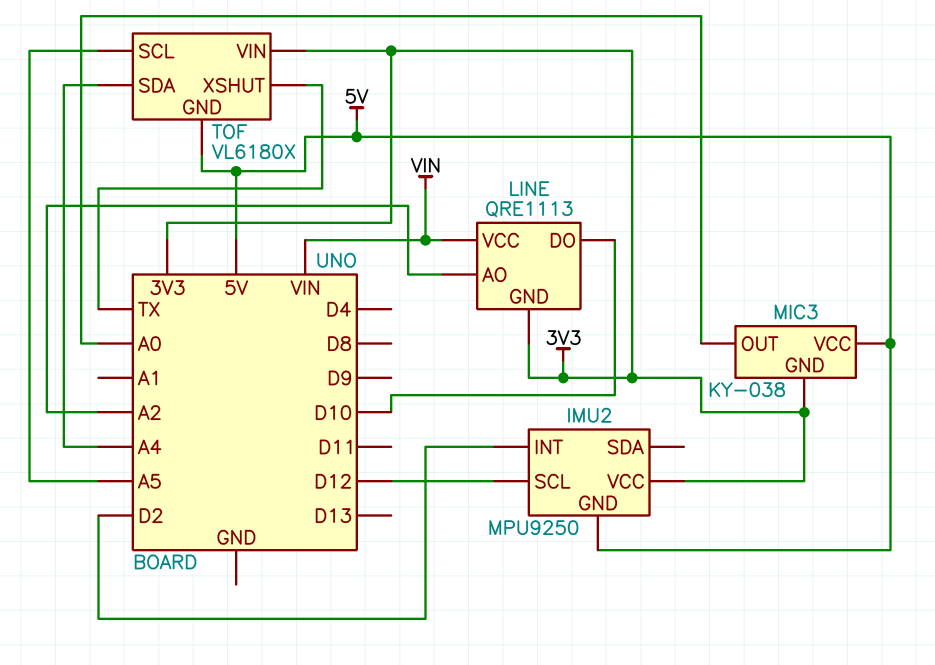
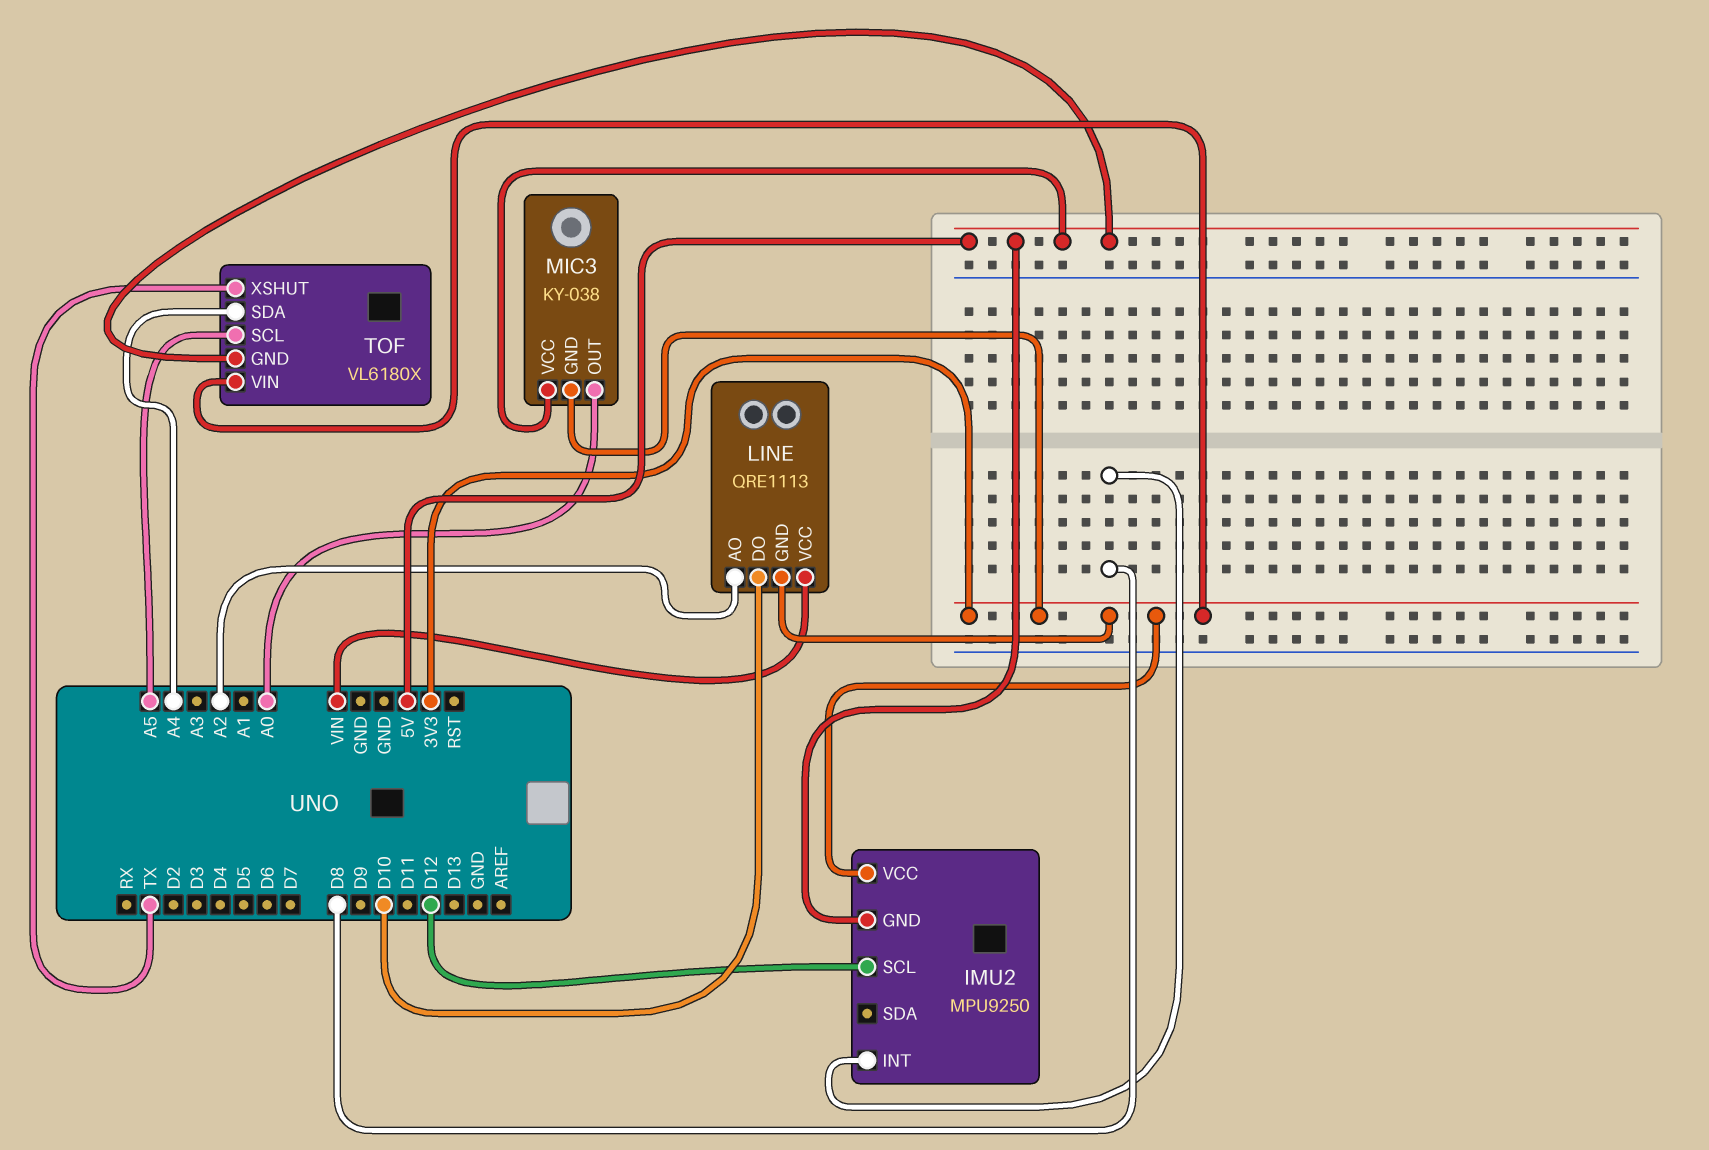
IMU2 pin INT: D2 -> D8

